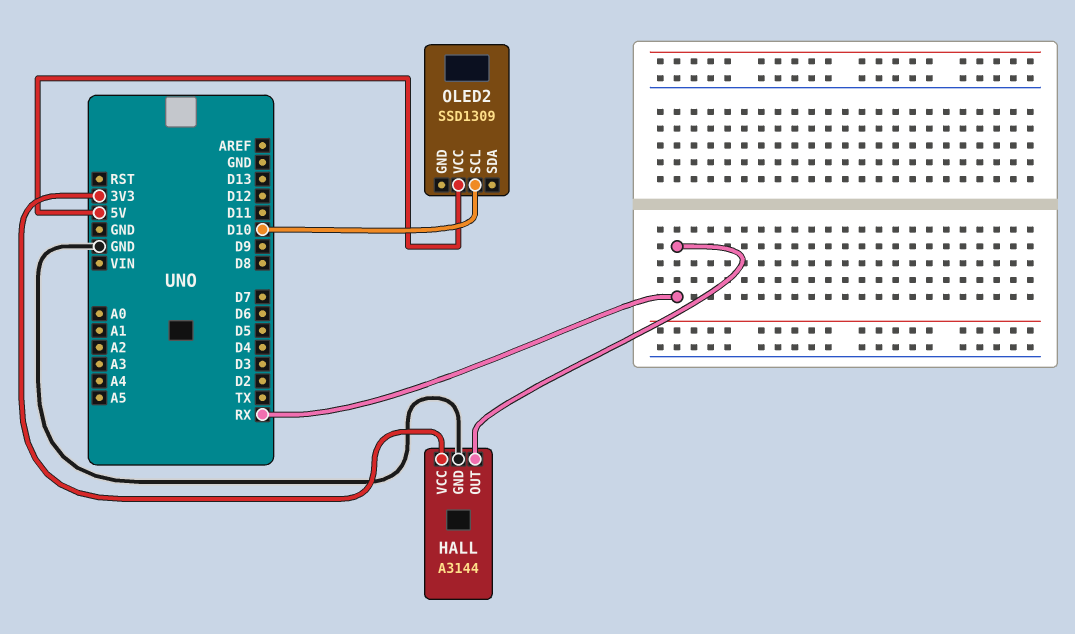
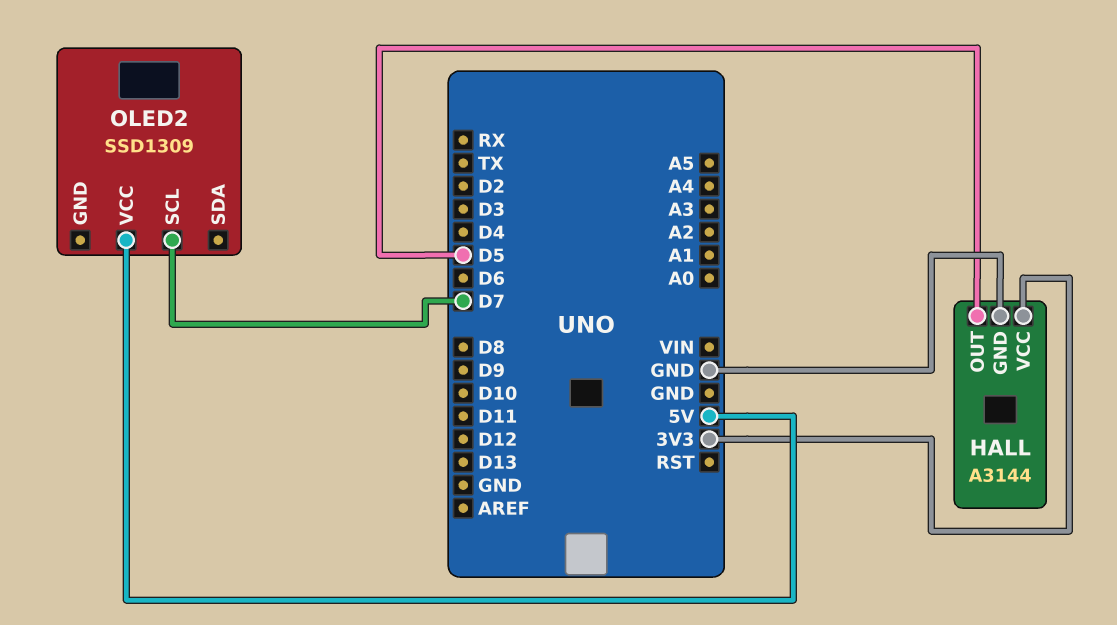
HALL pin OUT: RX -> D5
OLED2 pin SCL: D10 -> D7

